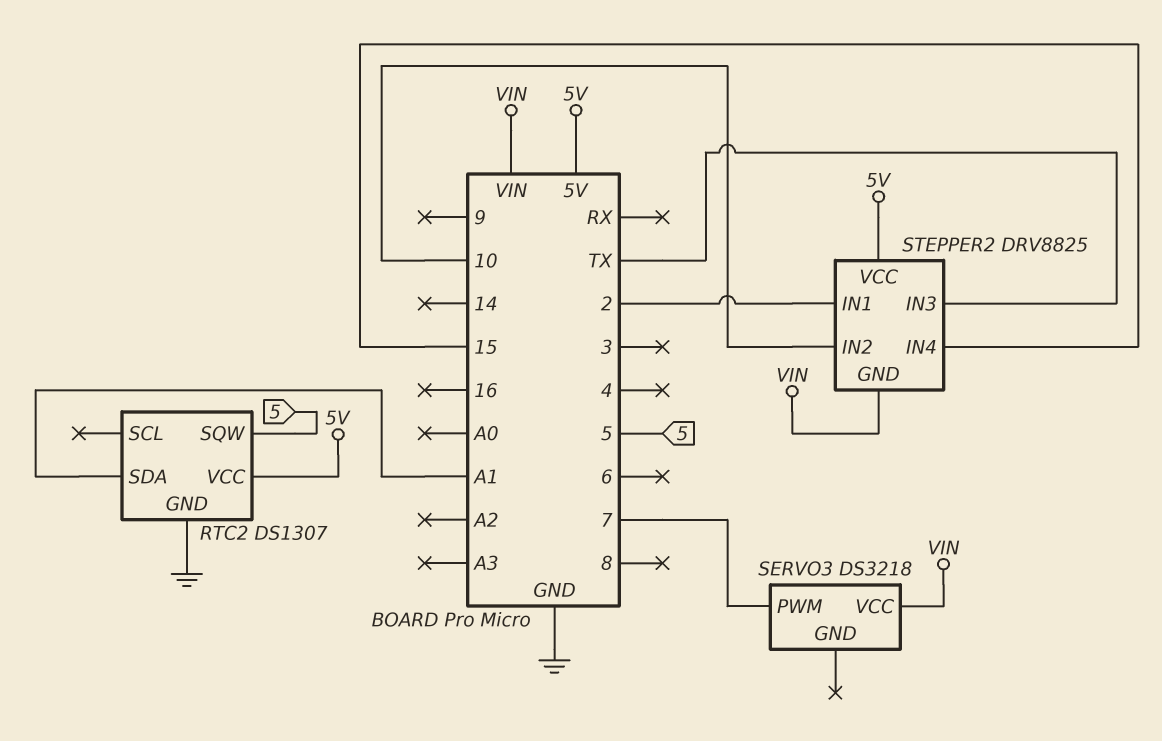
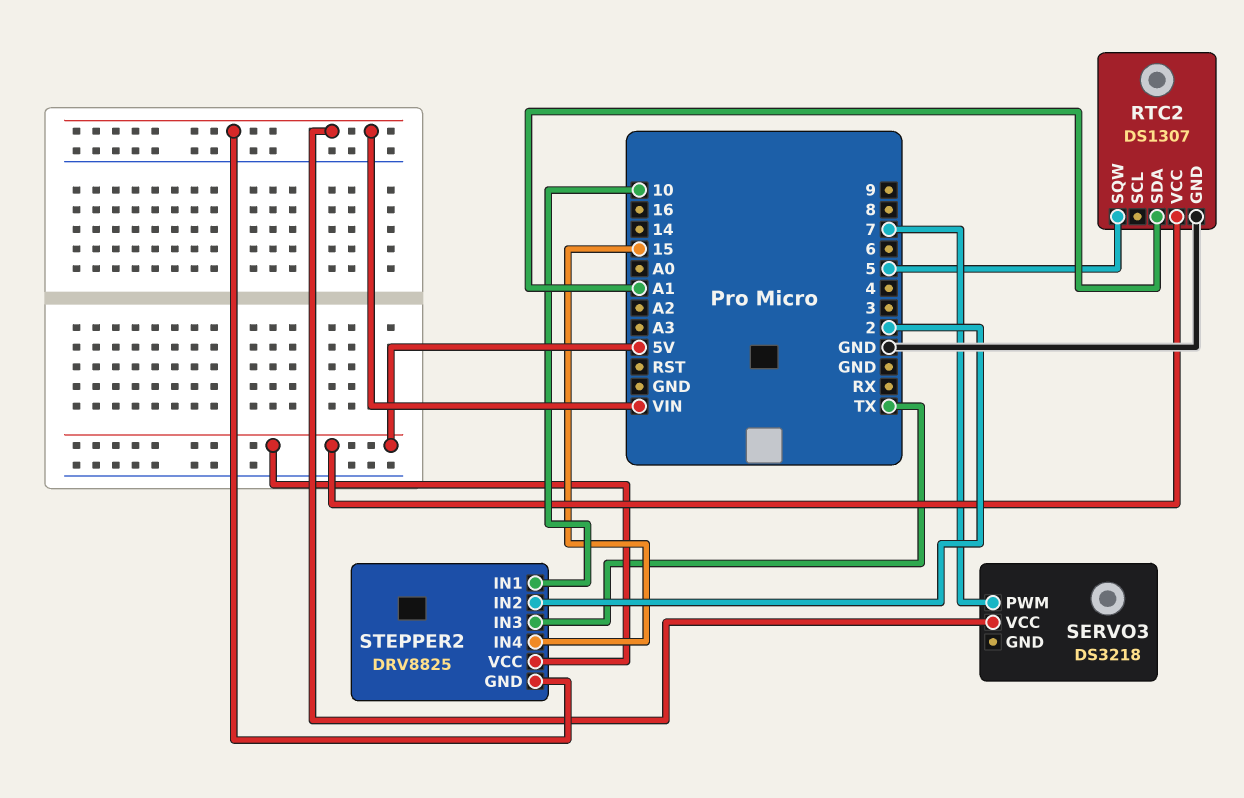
STEPPER2 pin IN1: 2 -> 10
STEPPER2 pin IN2: 10 -> 2

